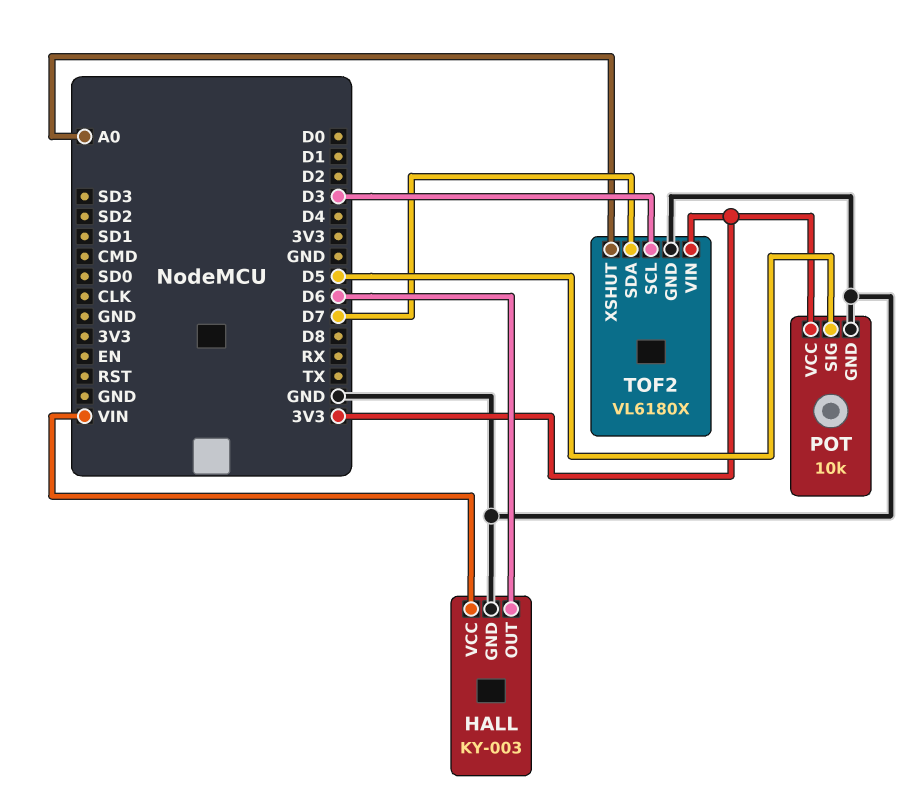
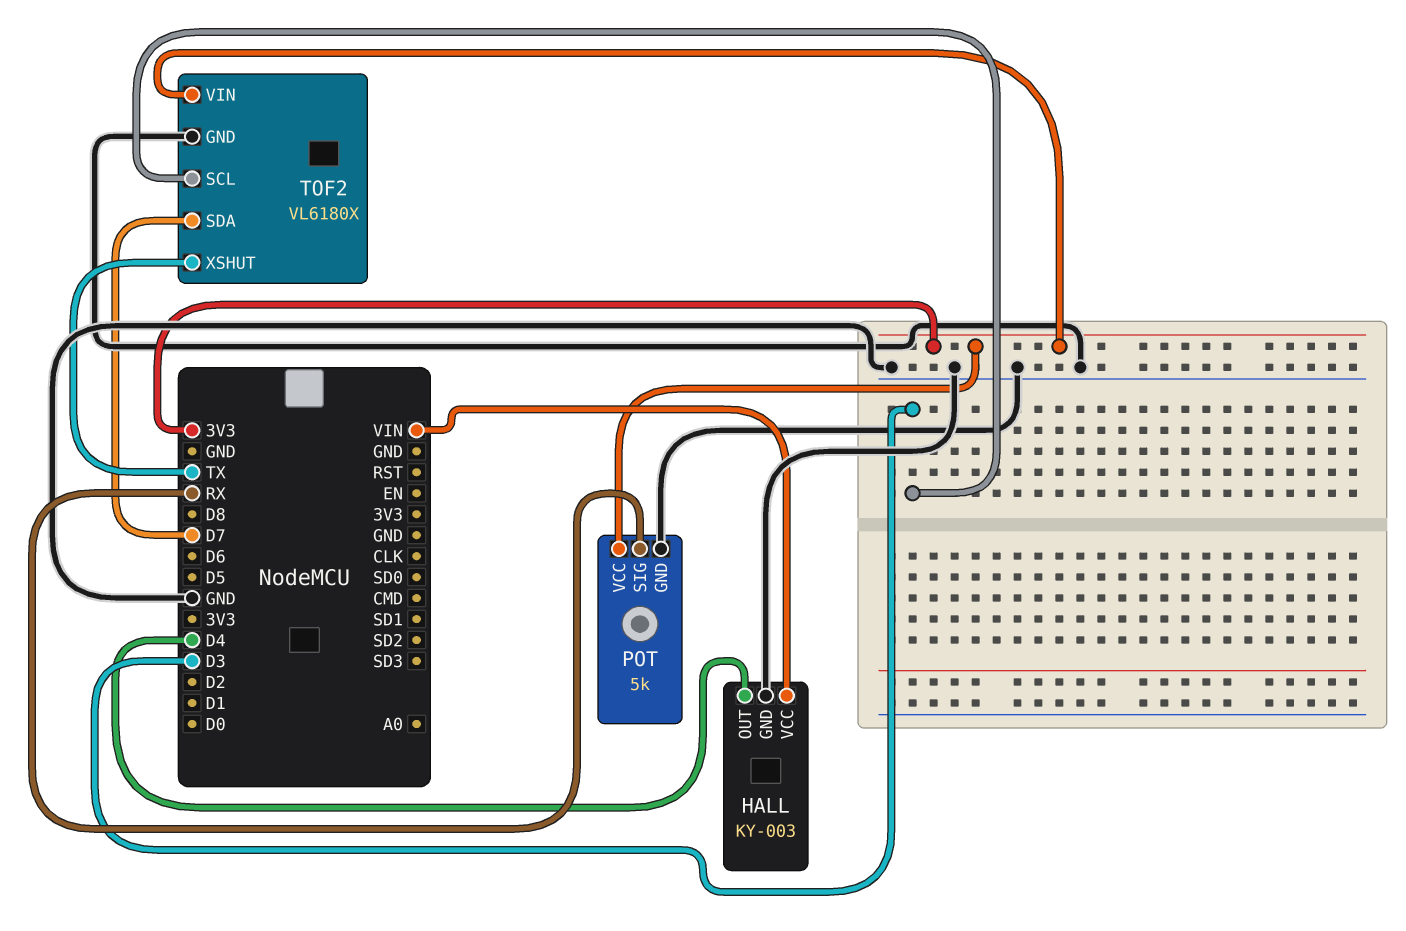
HALL pin OUT: D6 -> D4
POT: 10k -> 5k
POT pin SIG: D5 -> RX
TOF2 pin XSHUT: A0 -> TX

